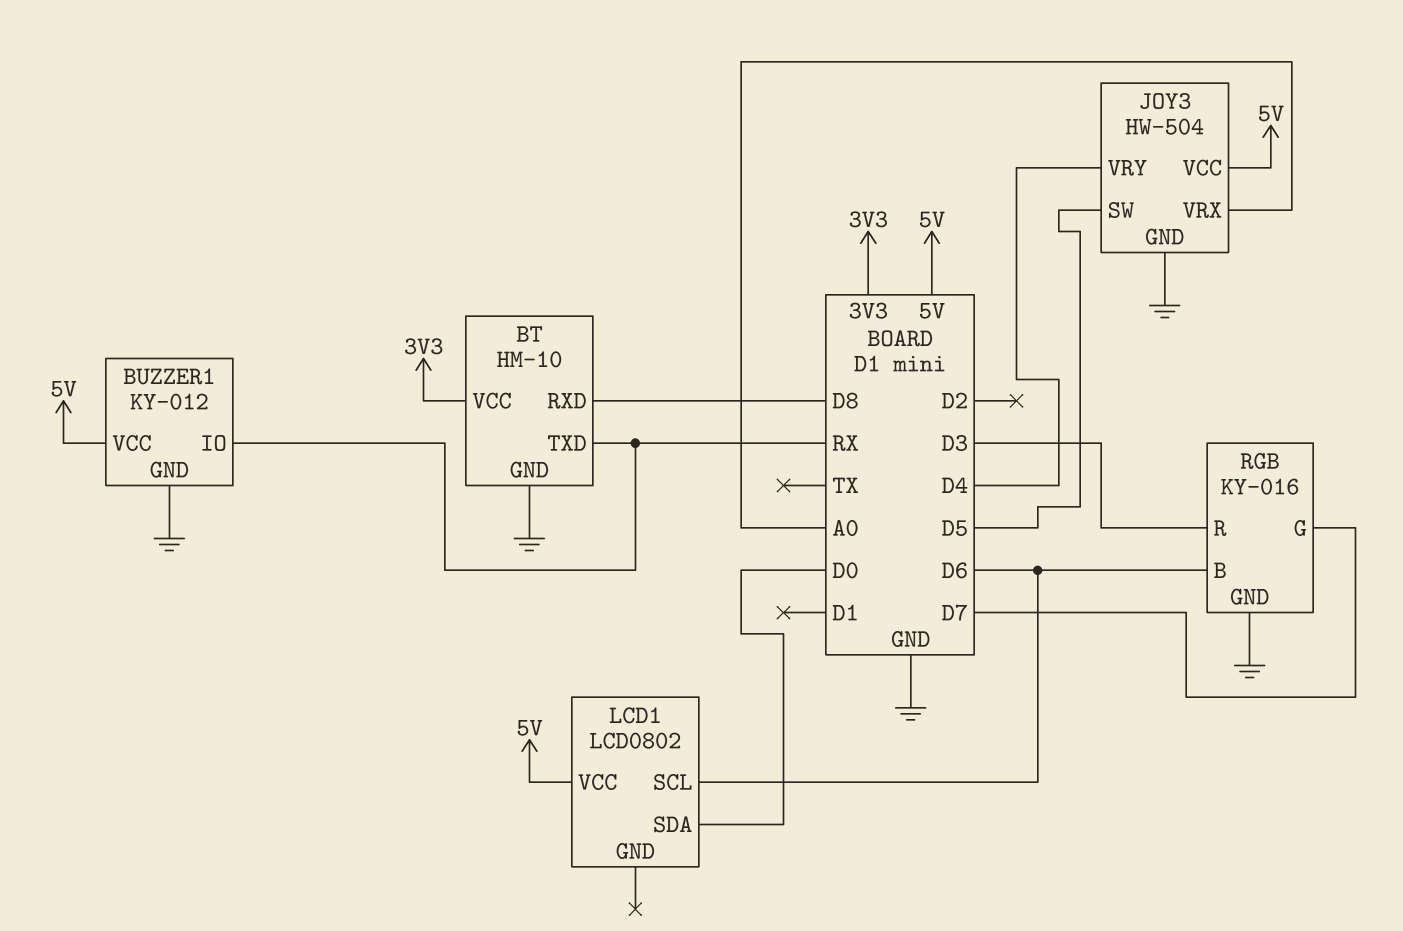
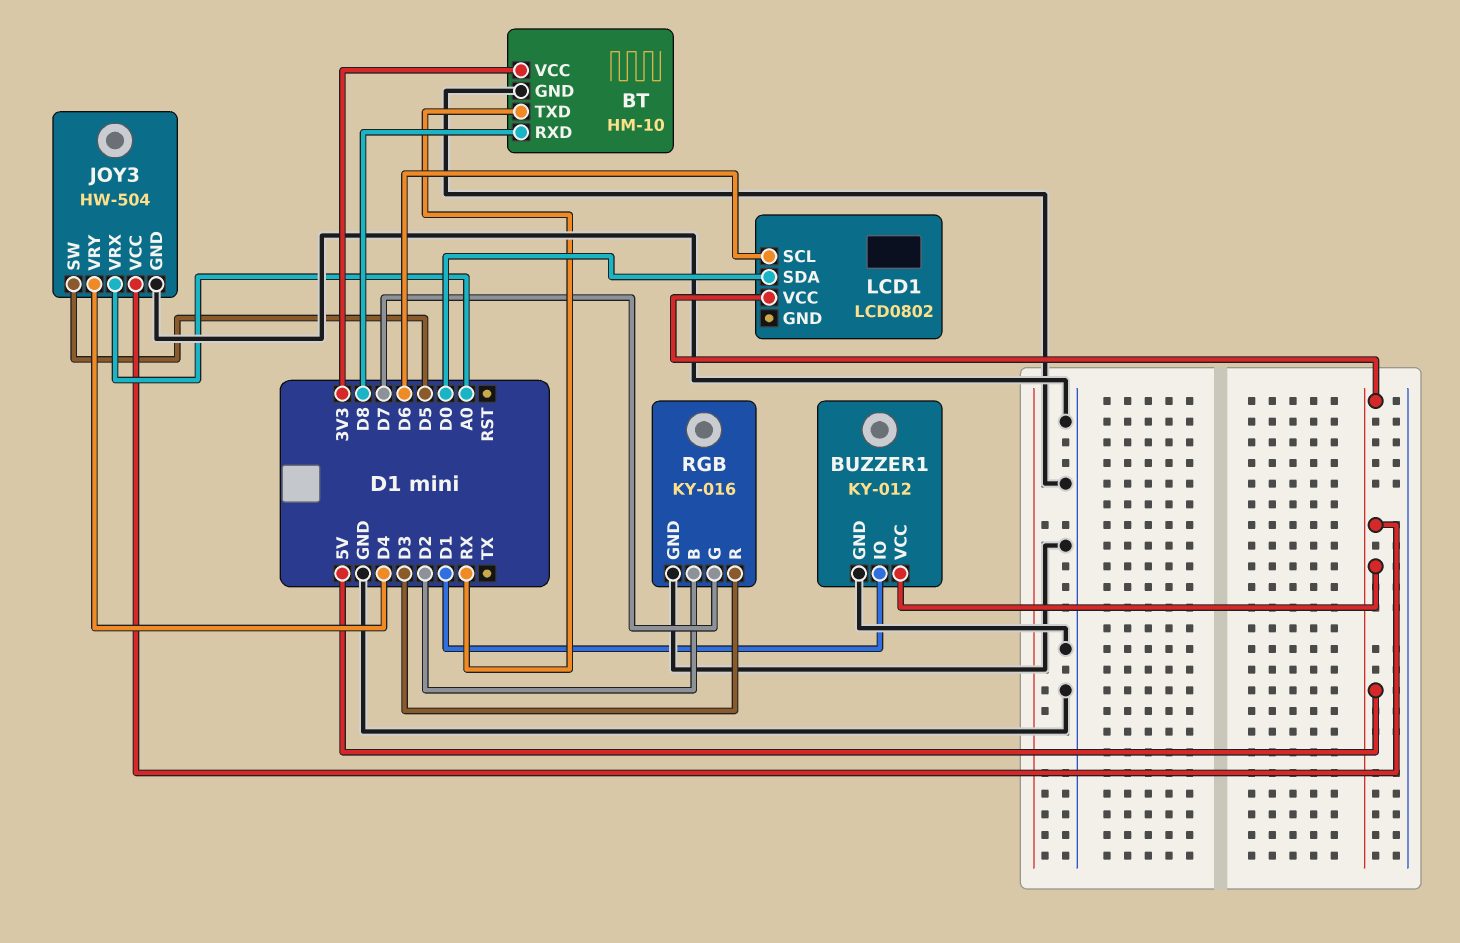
BUZZER1 pin IO: RX -> D1
RGB pin B: D6 -> D2

